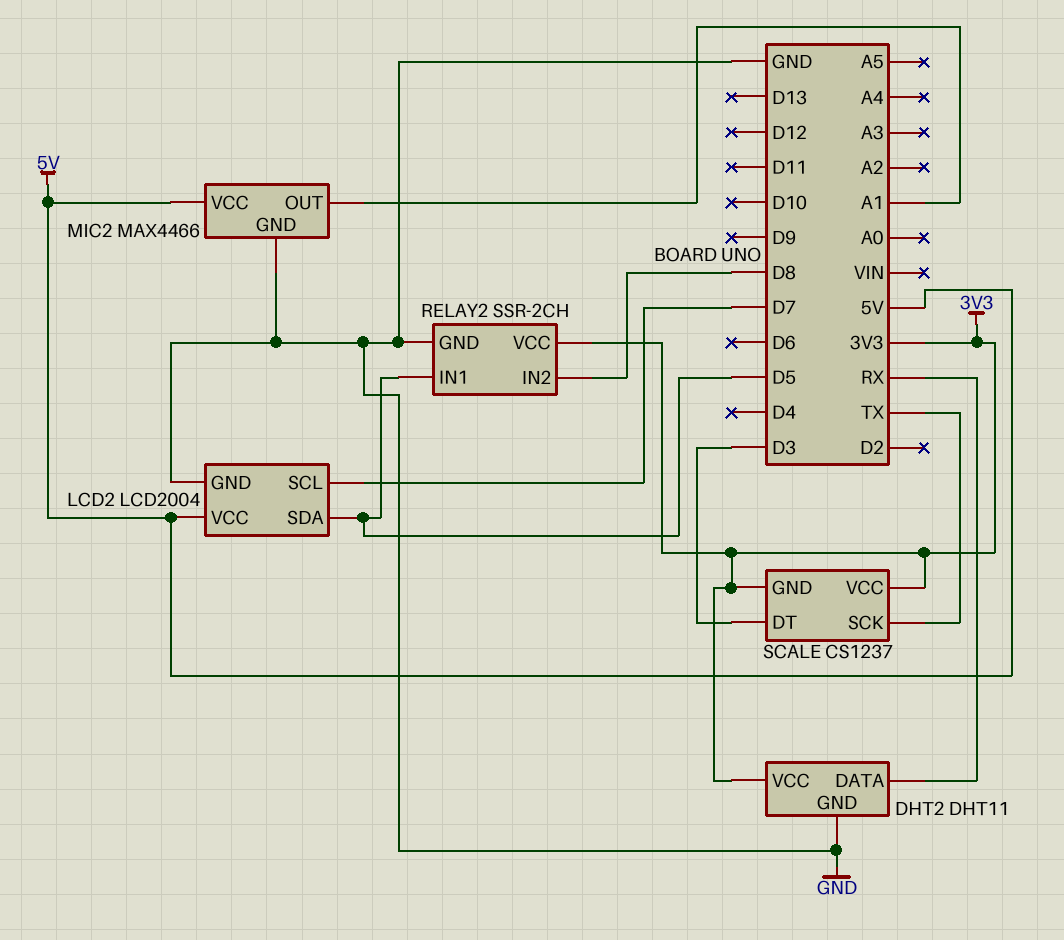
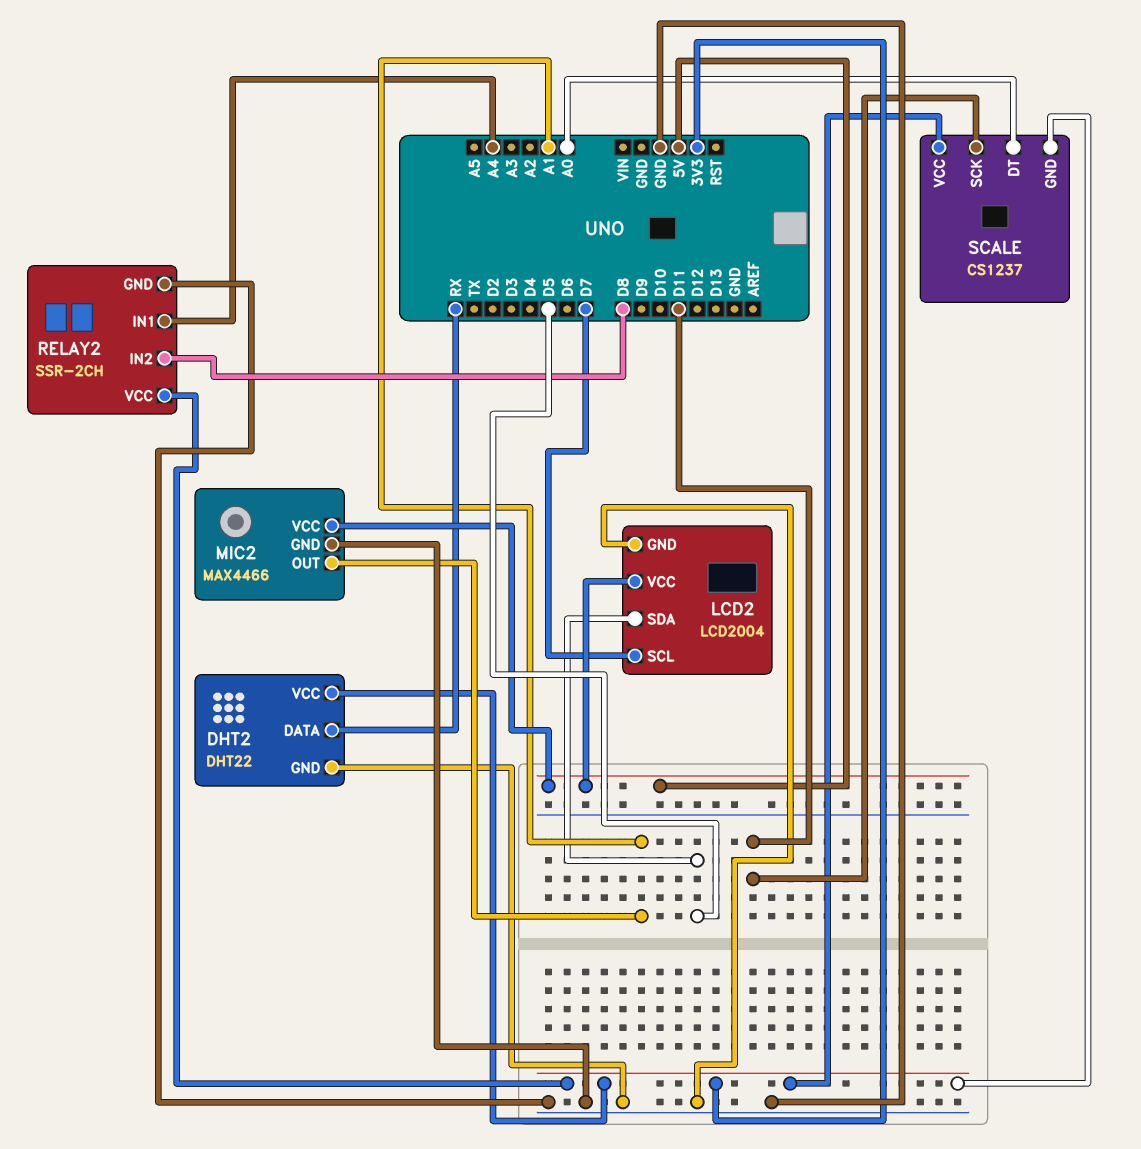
DHT2: DHT11 -> DHT22
RELAY2 pin IN1: D5 -> A4
SCALE pin DT: D3 -> A0
SCALE pin SCK: TX -> D11

